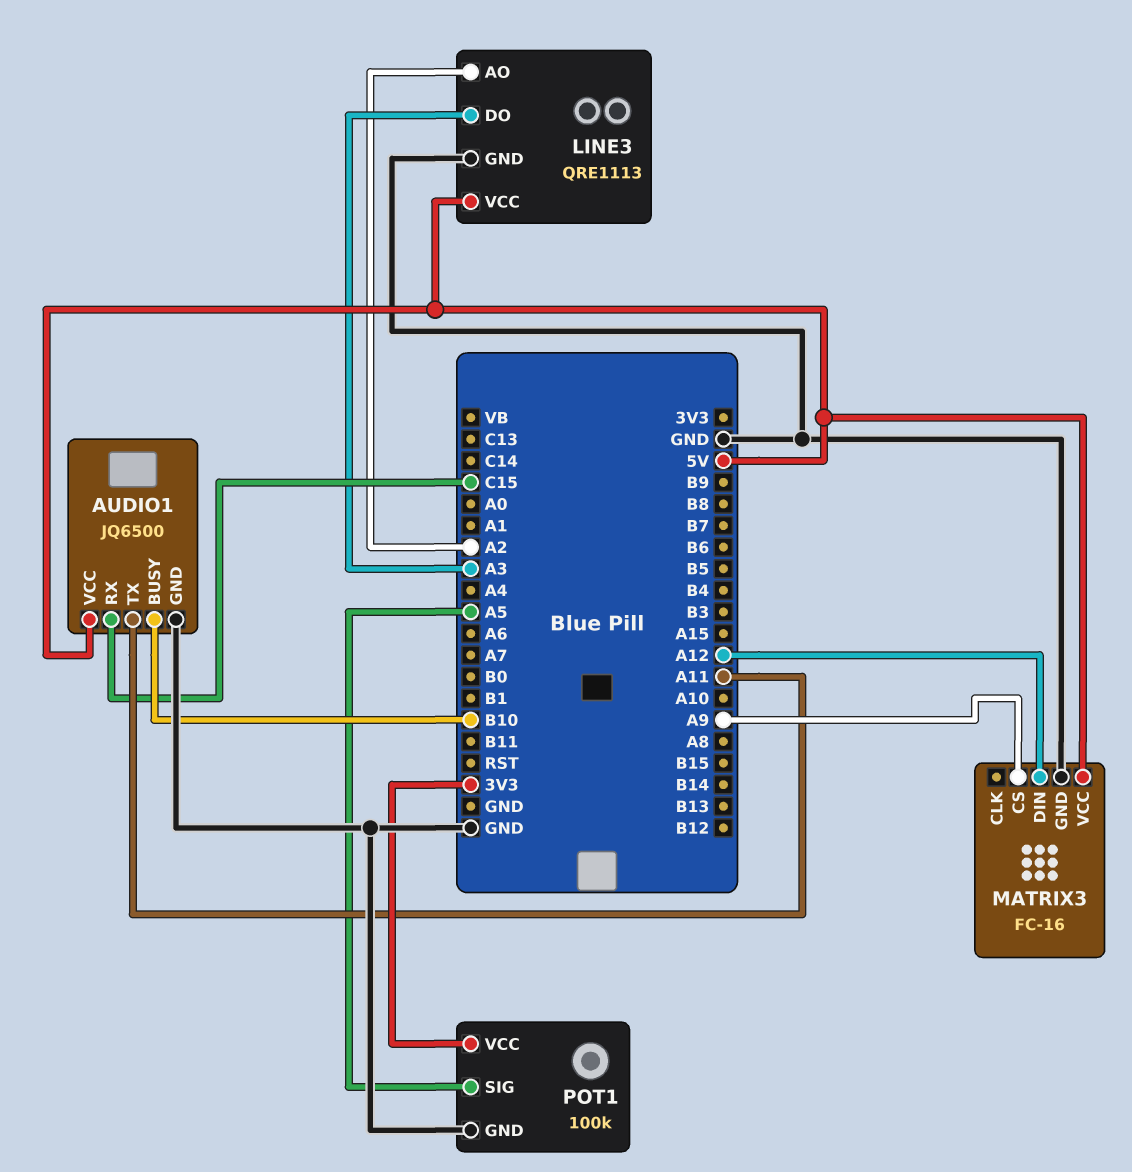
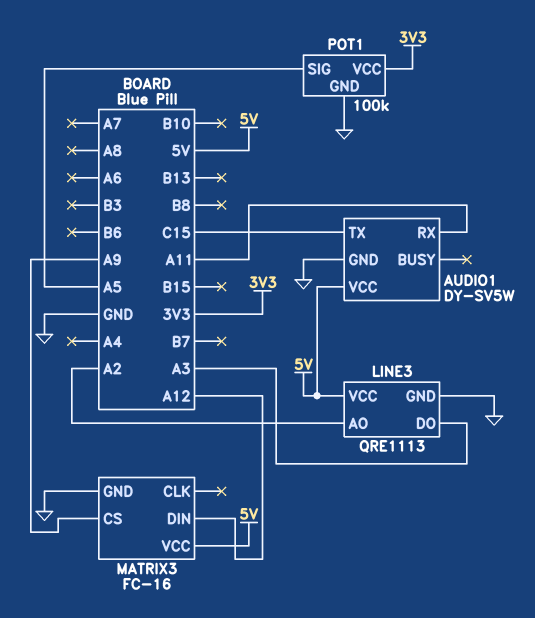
AUDIO1: JQ6500 -> DY-SV5W
AUDIO1 pin BUSY: B10 -> none
AUDIO1 pin RX: C15 -> A11
AUDIO1 pin TX: A11 -> C15

